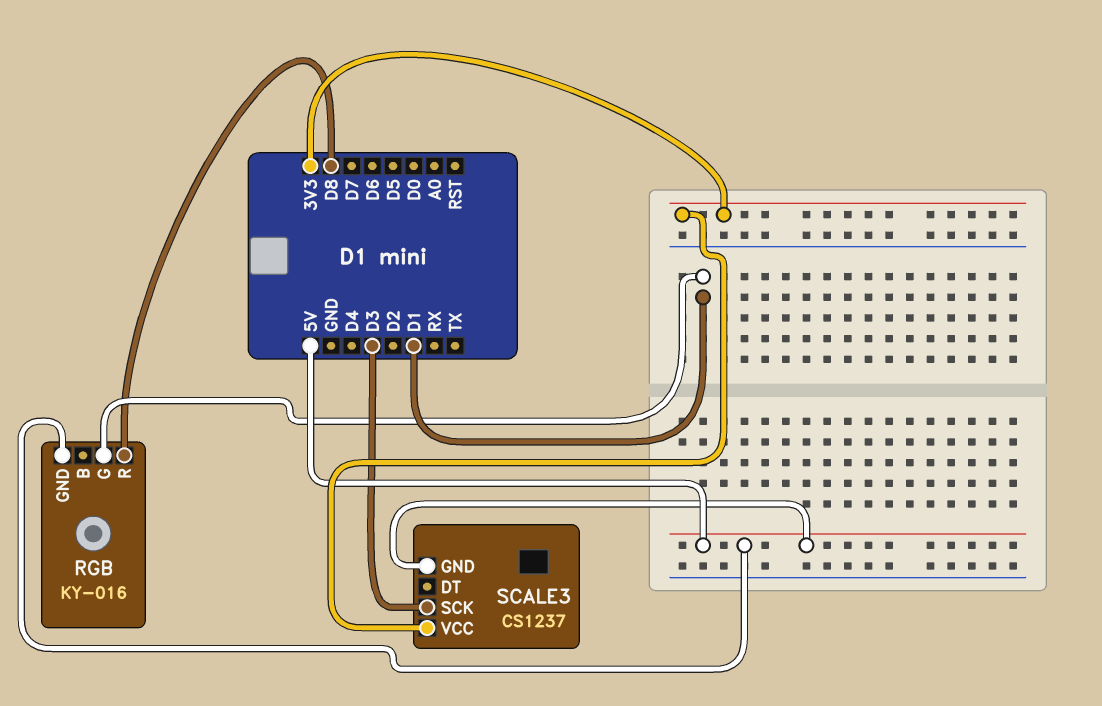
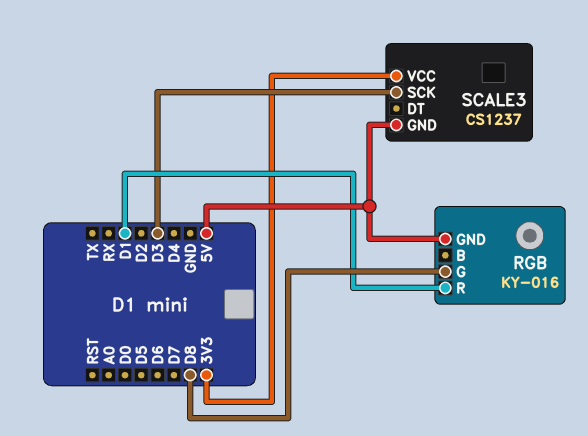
RGB pin G: D1 -> D8
RGB pin R: D8 -> D1

